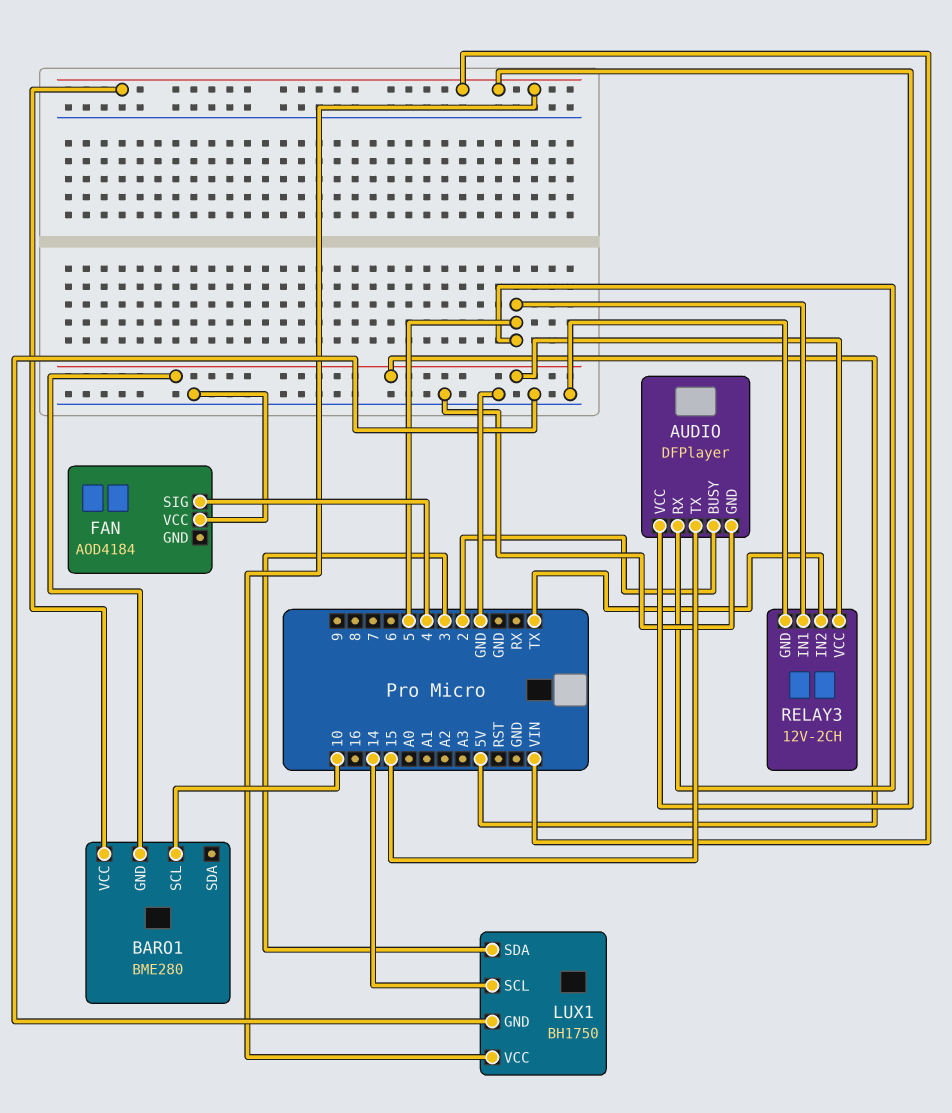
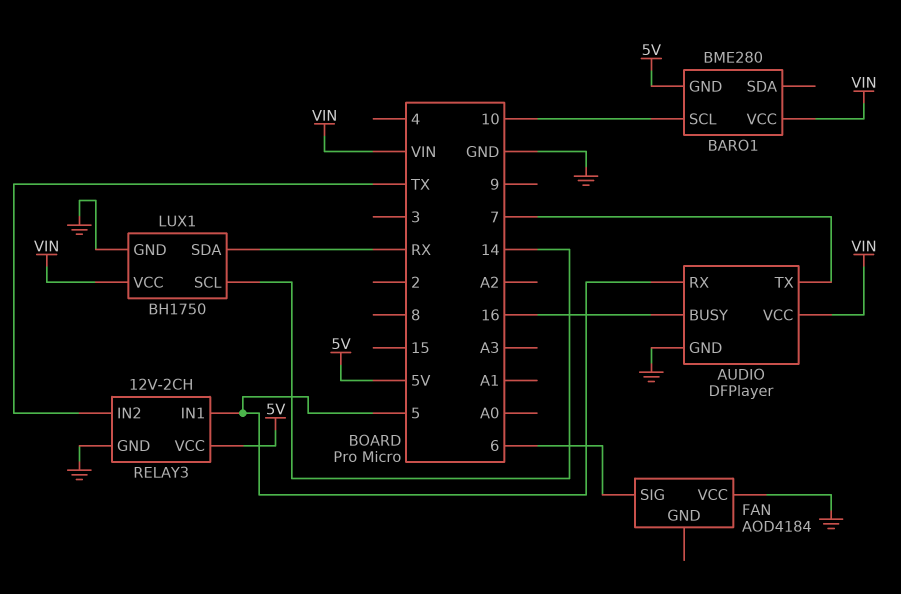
AUDIO pin BUSY: 2 -> 16
AUDIO pin TX: 15 -> 7
FAN pin SIG: 4 -> 6
LUX1 pin SDA: 3 -> RX

